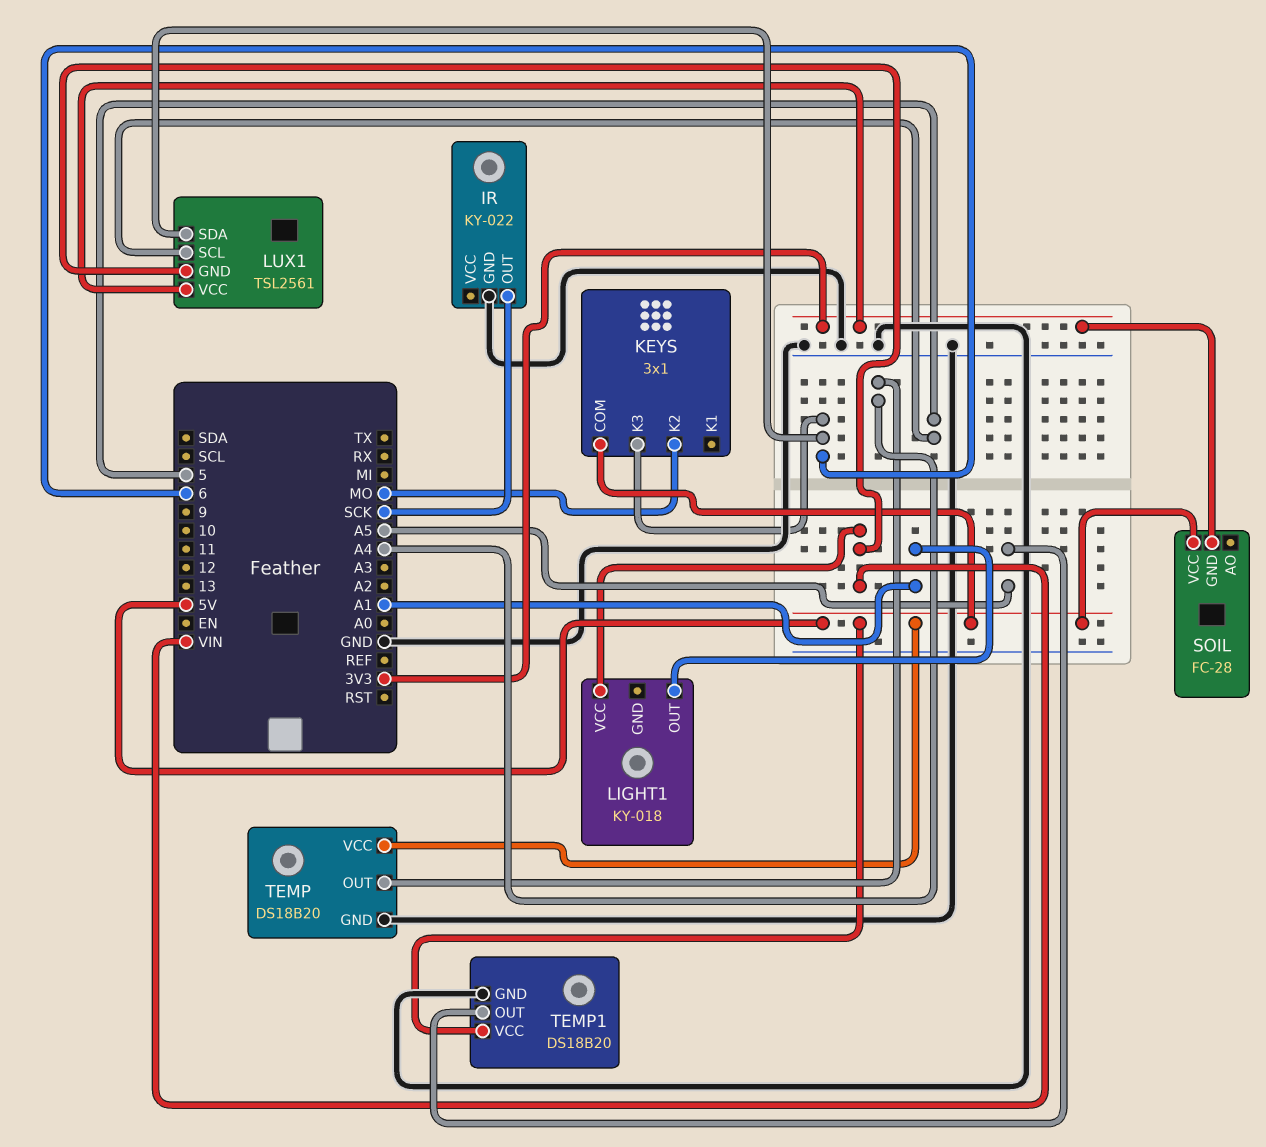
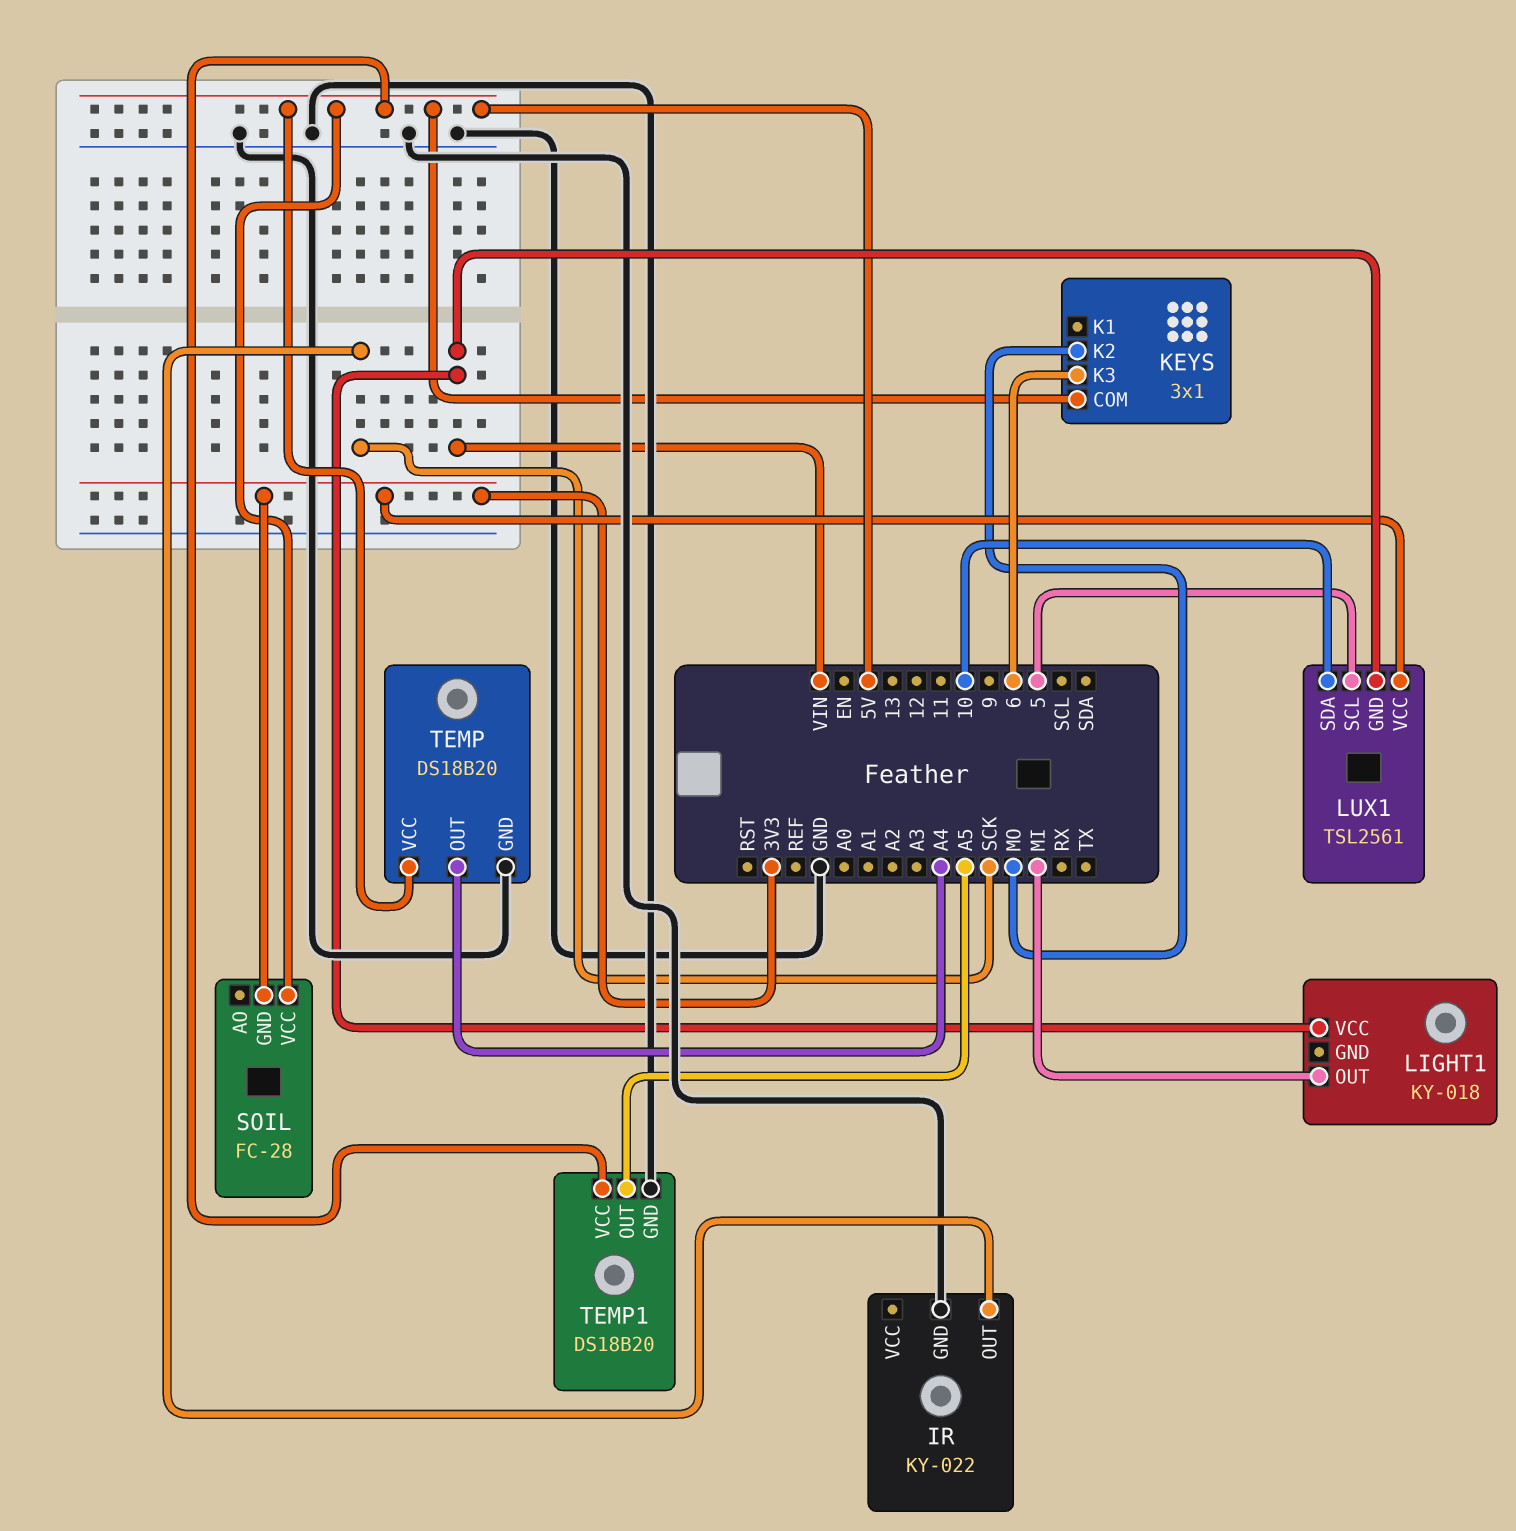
LIGHT1 pin OUT: A1 -> MI
LUX1 pin SDA: 6 -> 10

